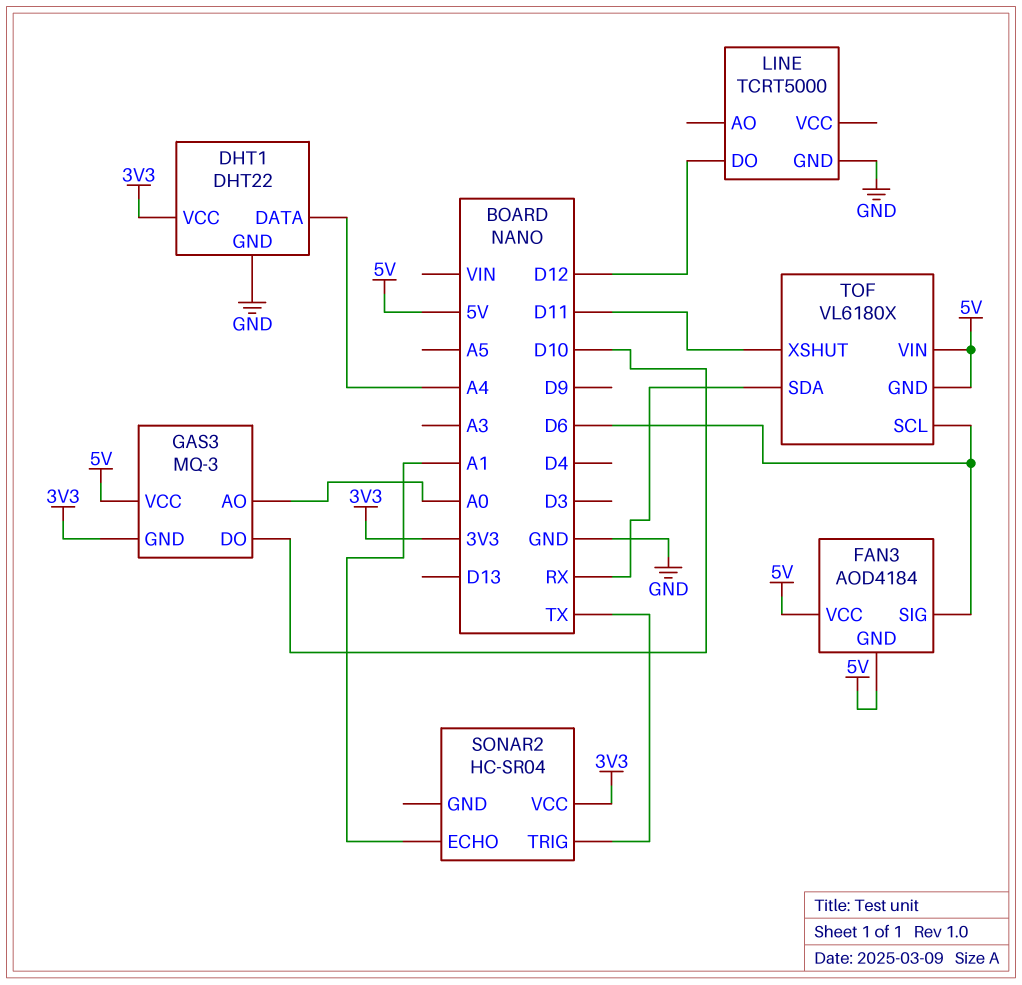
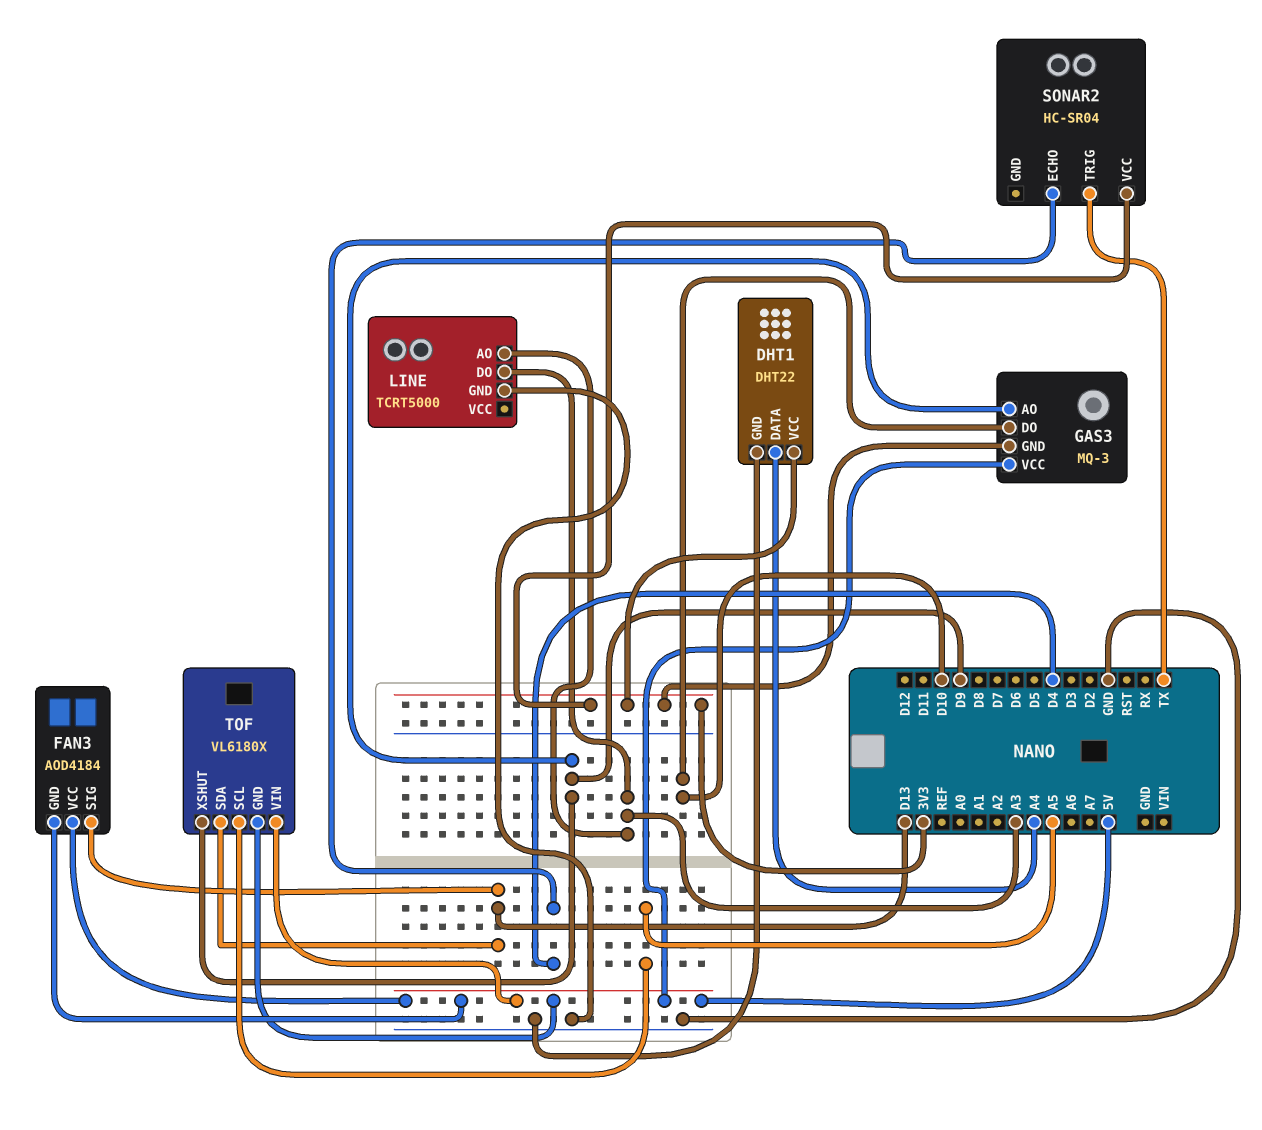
FAN3 pin SIG: D6 -> D13
GAS3 pin AO: A0 -> D9
LINE pin AO: none -> A3
LINE pin DO: D12 -> A3
SONAR2 pin ECHO: A1 -> D4
TOF pin SCL: D6 -> A5
TOF pin SDA: RX -> D13
TOF pin XSHUT: D11 -> D9

